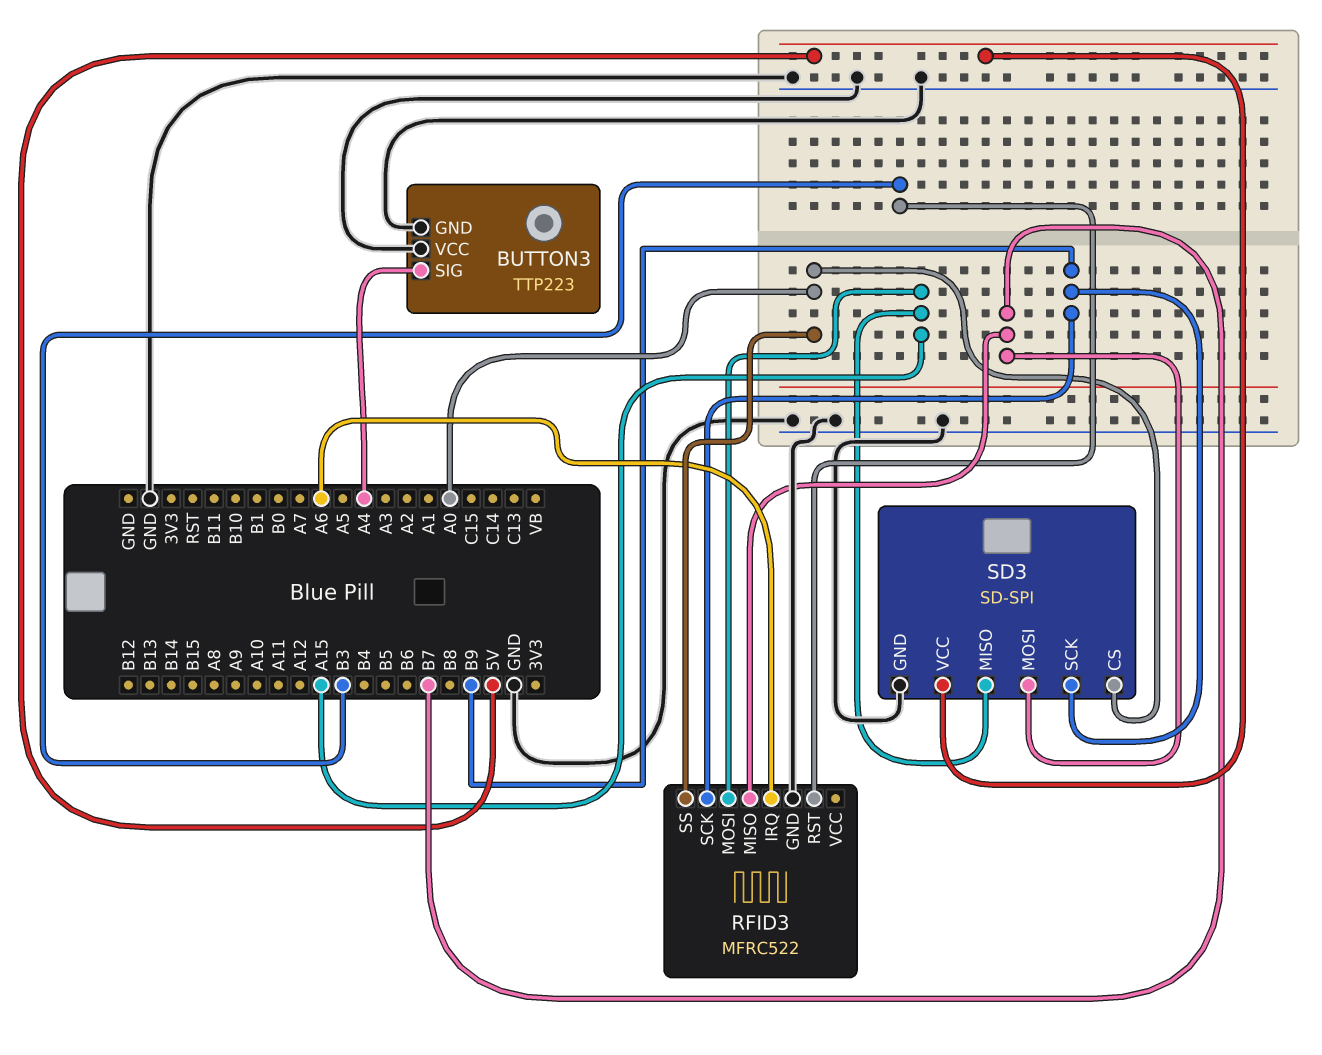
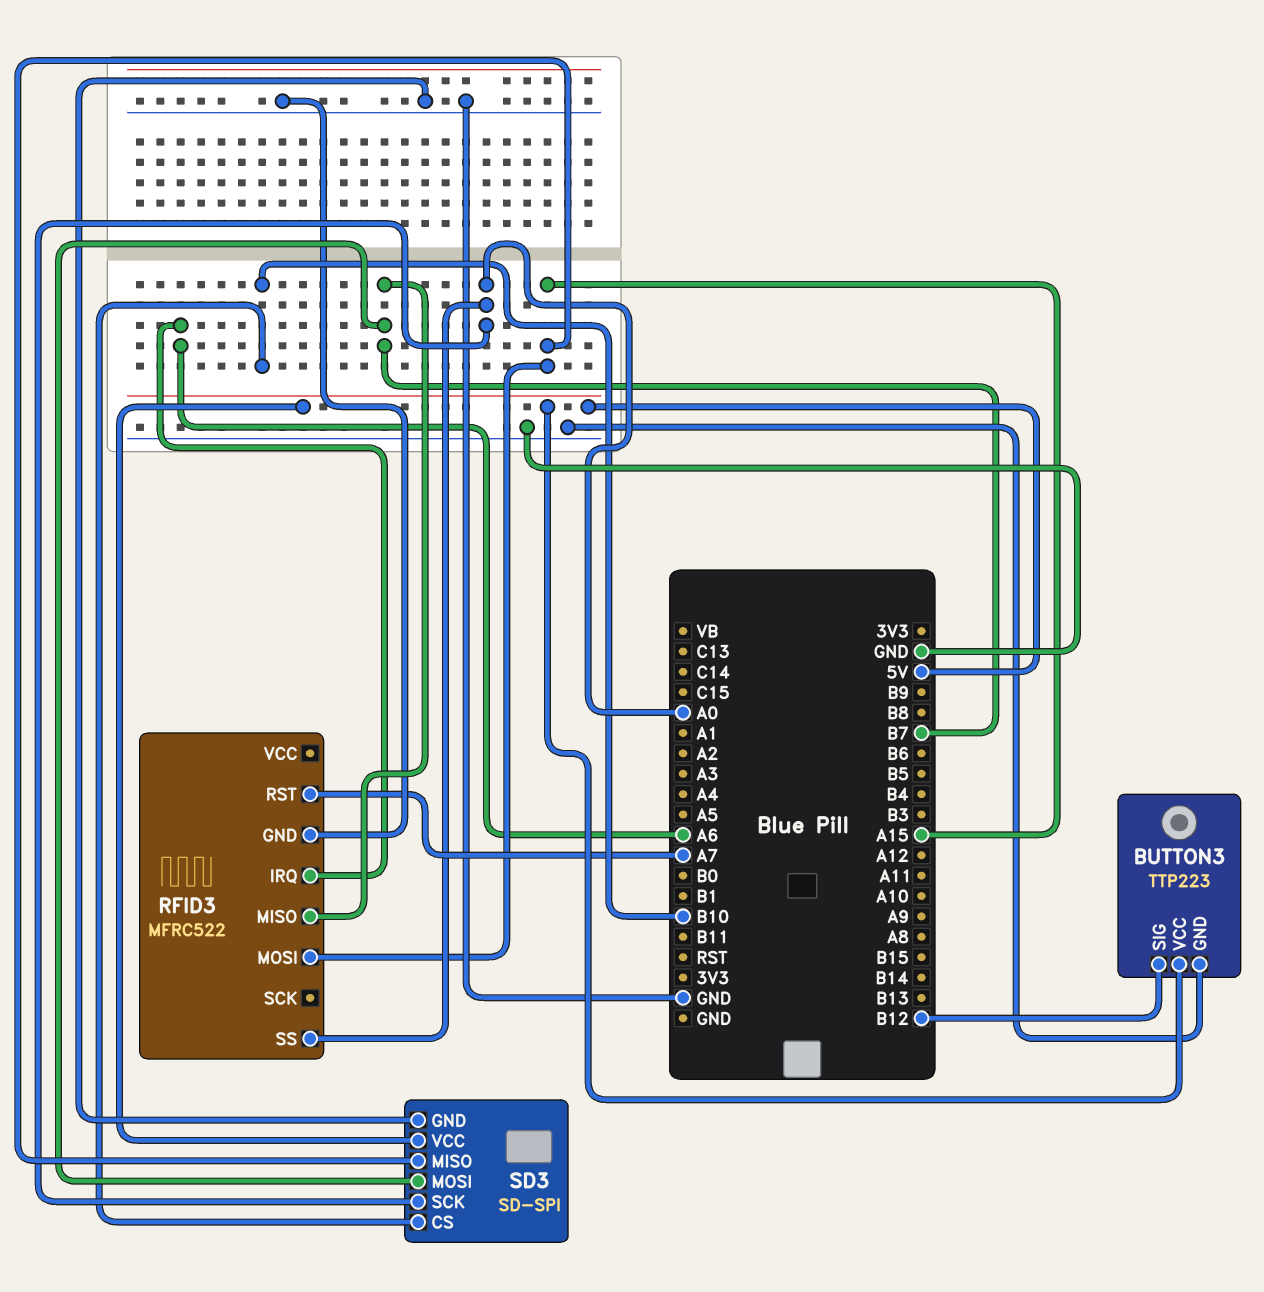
BUTTON3 pin SIG: A4 -> B12
BUTTON3 pin VCC: GND -> 5V
RFID3 pin RST: B3 -> A7
RFID3 pin SCK: B9 -> none
SD3 pin CS: A0 -> B10
SD3 pin SCK: B9 -> A0

